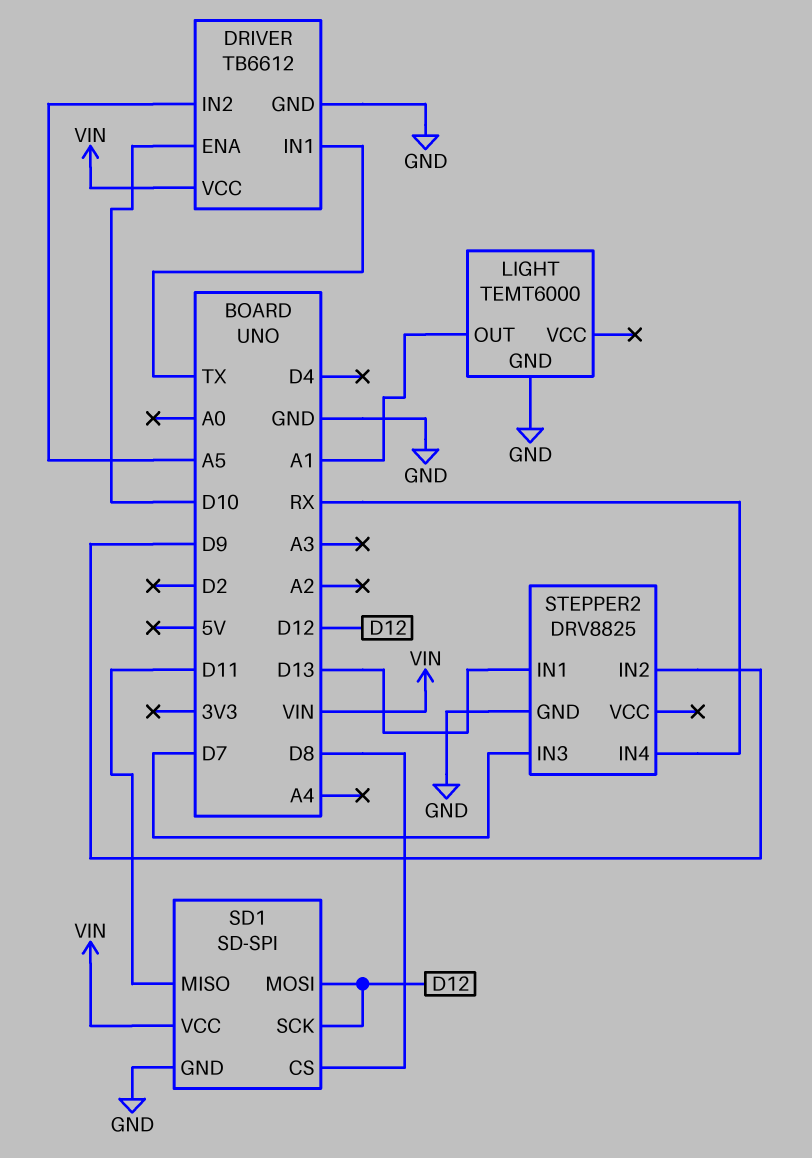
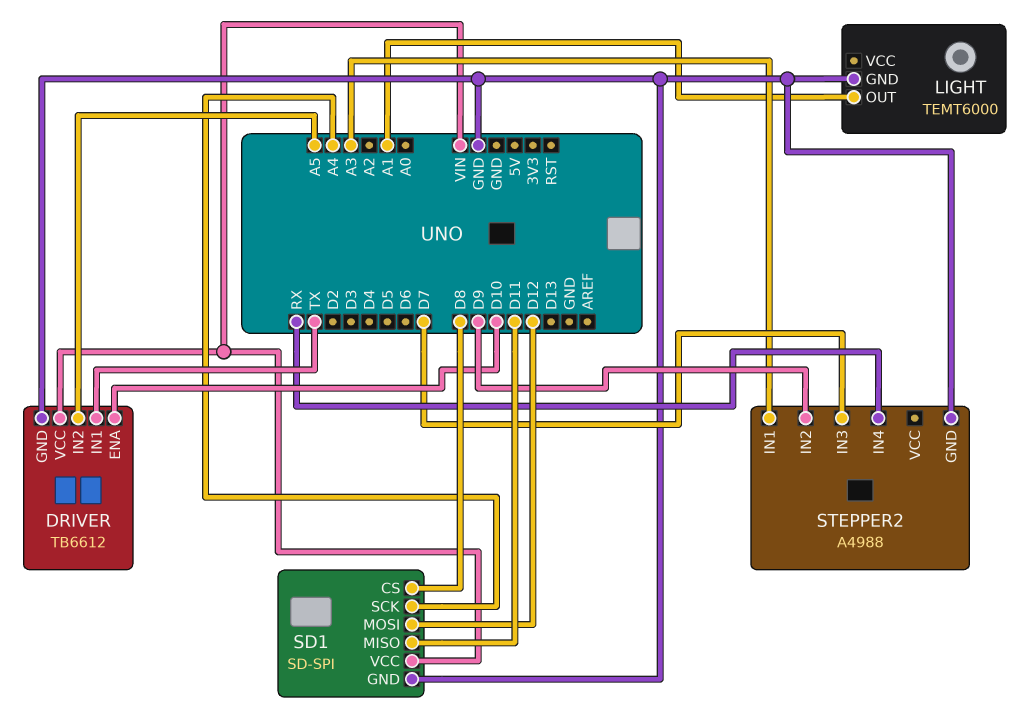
SD1 pin SCK: D12 -> A4
STEPPER2: DRV8825 -> A4988
STEPPER2 pin IN1: D13 -> A3

